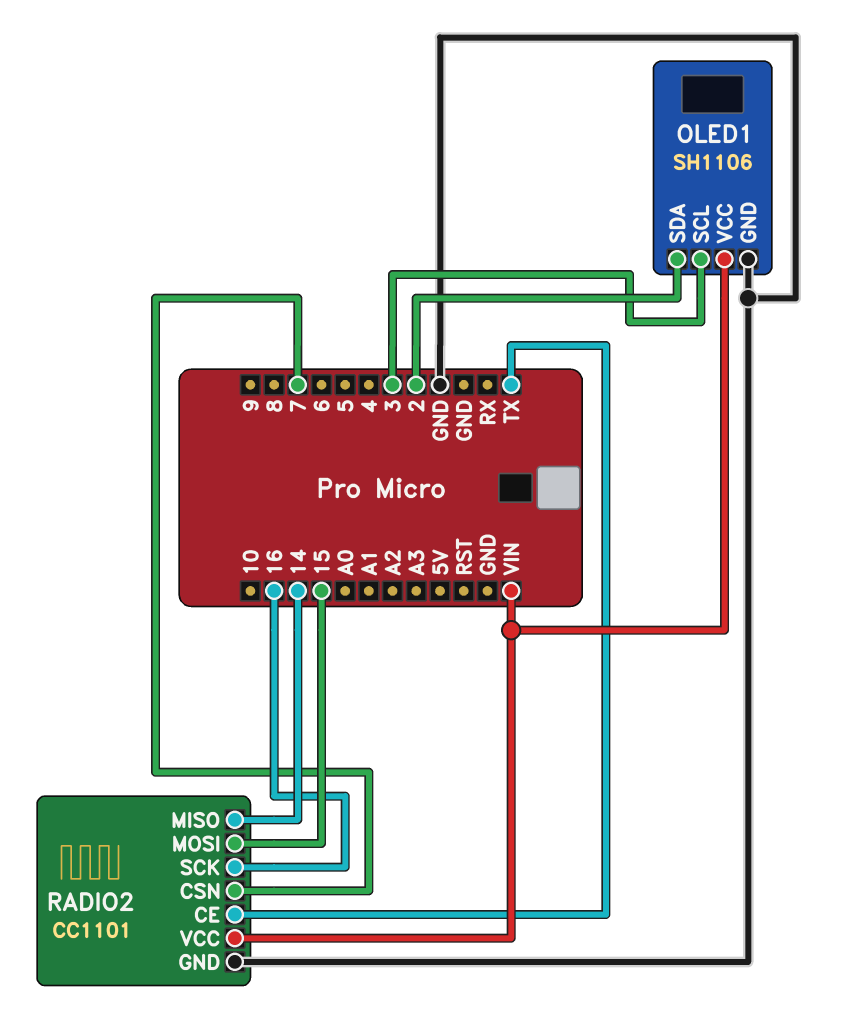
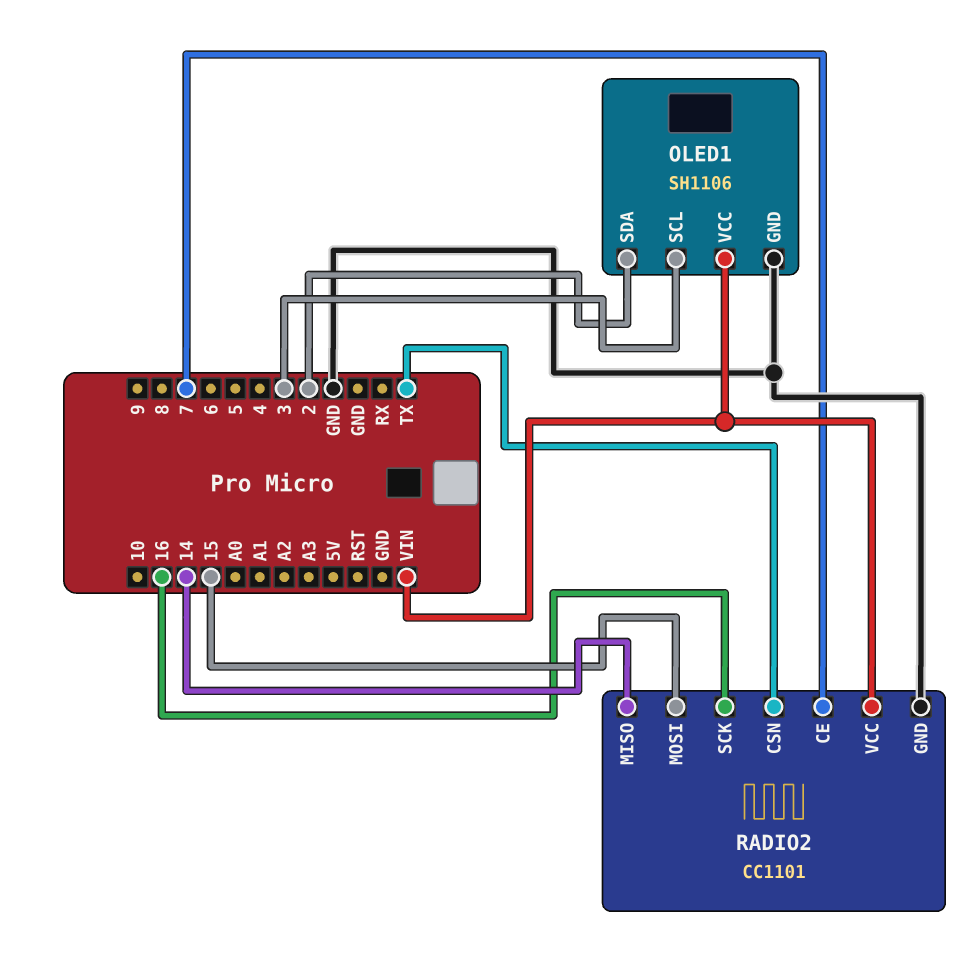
RADIO2 pin CE: TX -> 7
RADIO2 pin CSN: 7 -> TX

